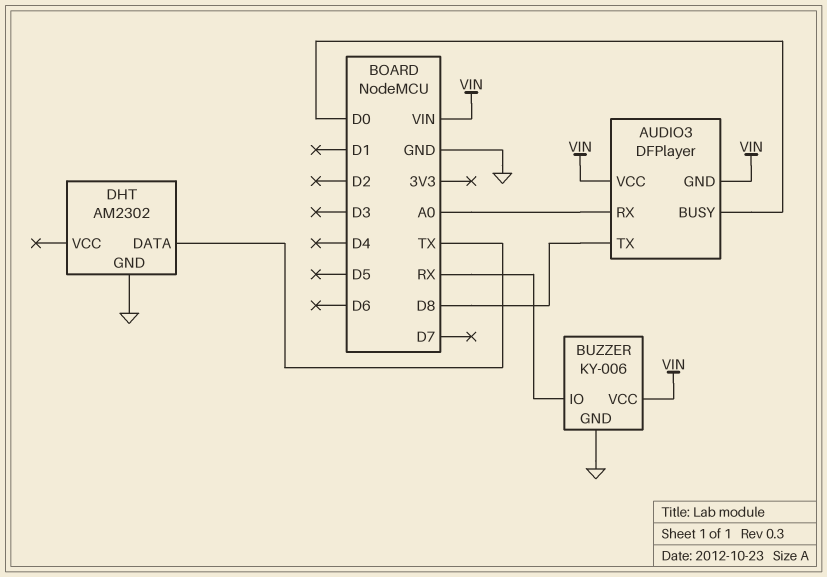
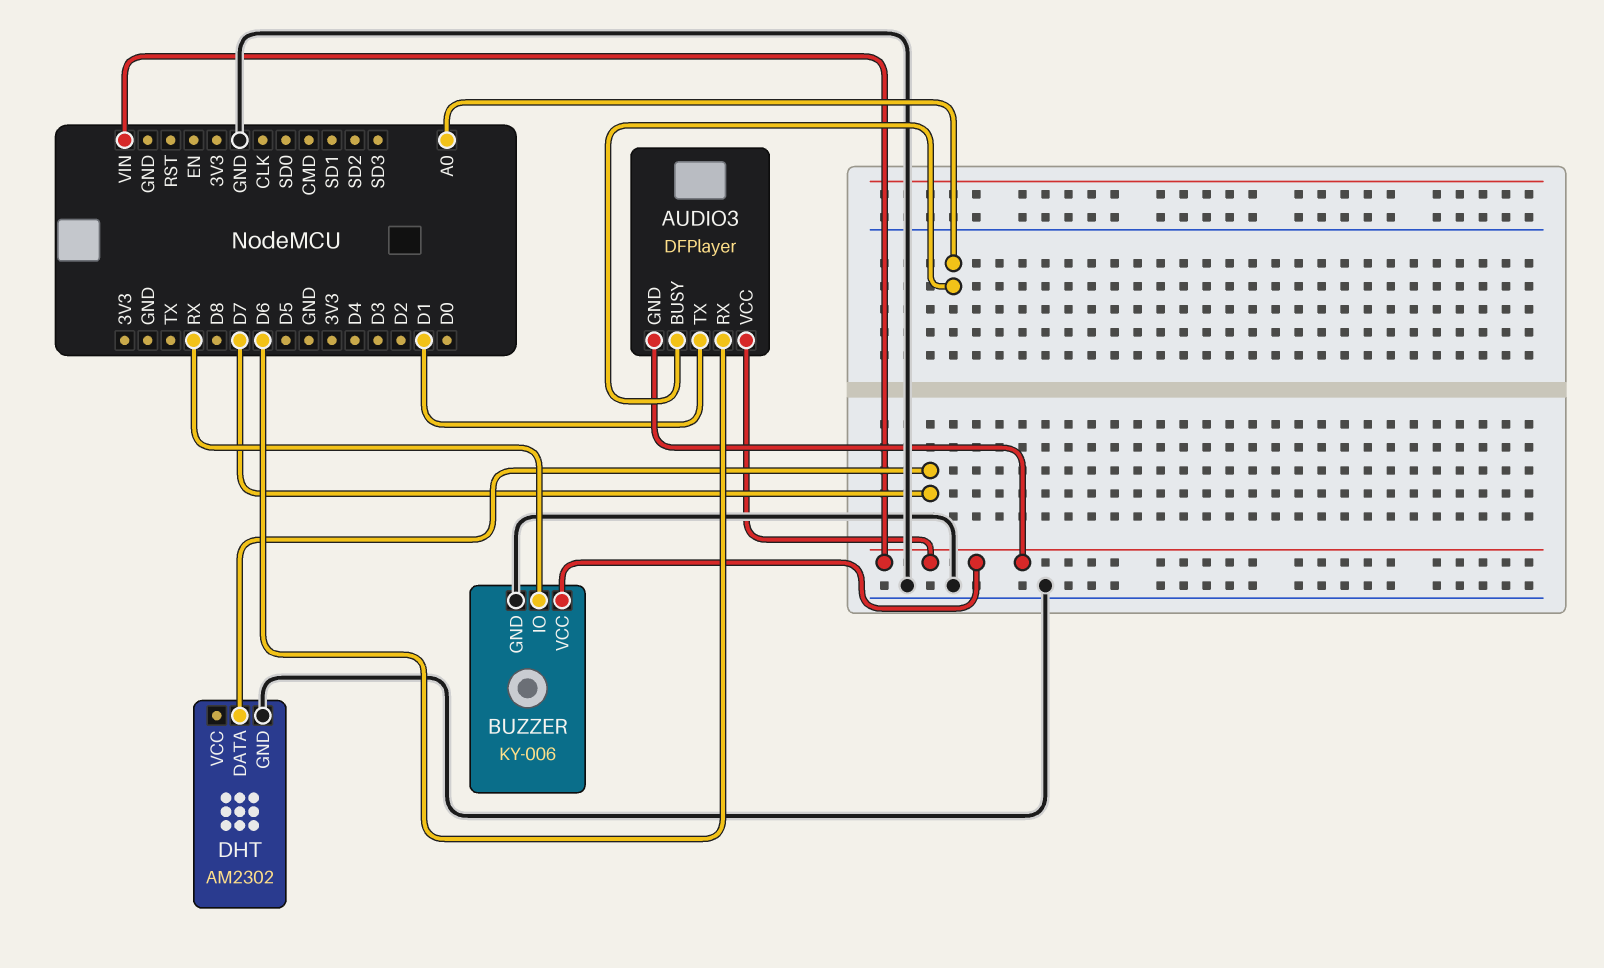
AUDIO3 pin BUSY: D0 -> A0
AUDIO3 pin RX: A0 -> D6
AUDIO3 pin TX: D8 -> D1
DHT pin DATA: TX -> D7

